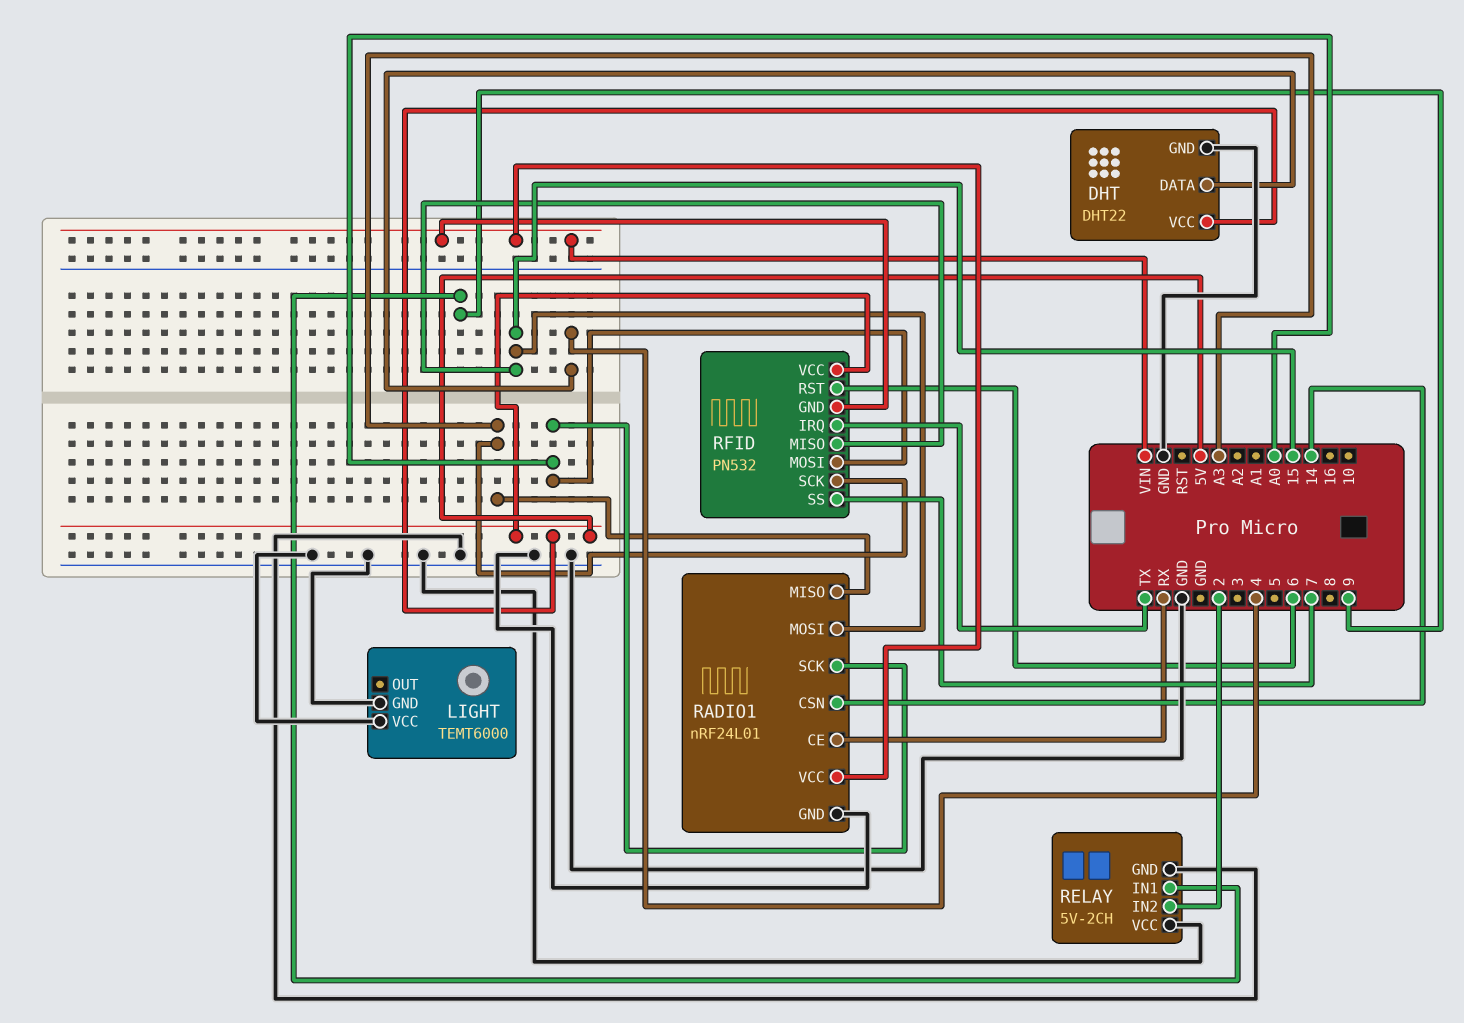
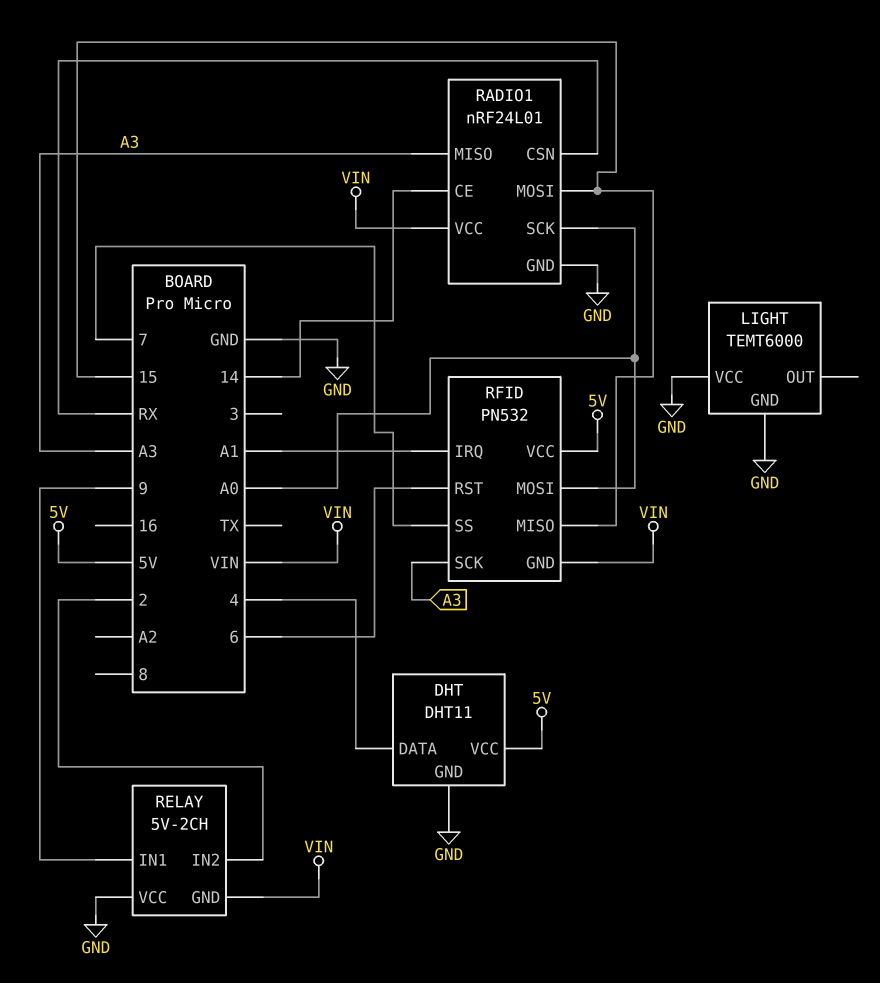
DHT: DHT22 -> DHT11
RADIO1 pin CE: RX -> 14
RADIO1 pin CSN: 14 -> RX
RELAY pin GND: GND -> VIN
RFID pin IRQ: TX -> A1

